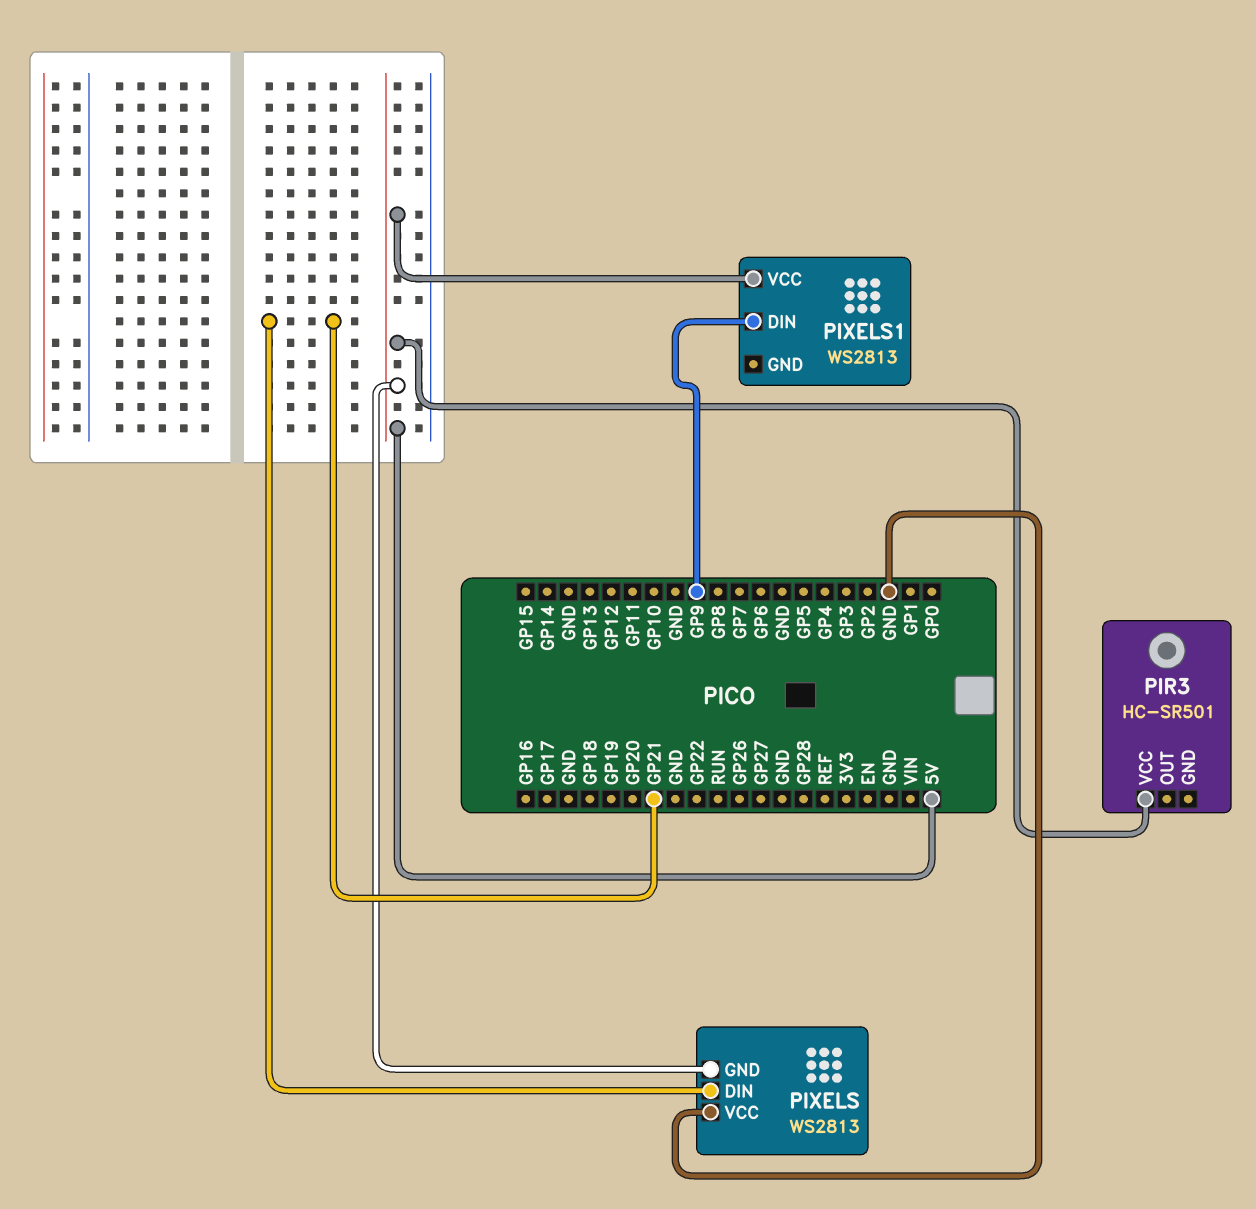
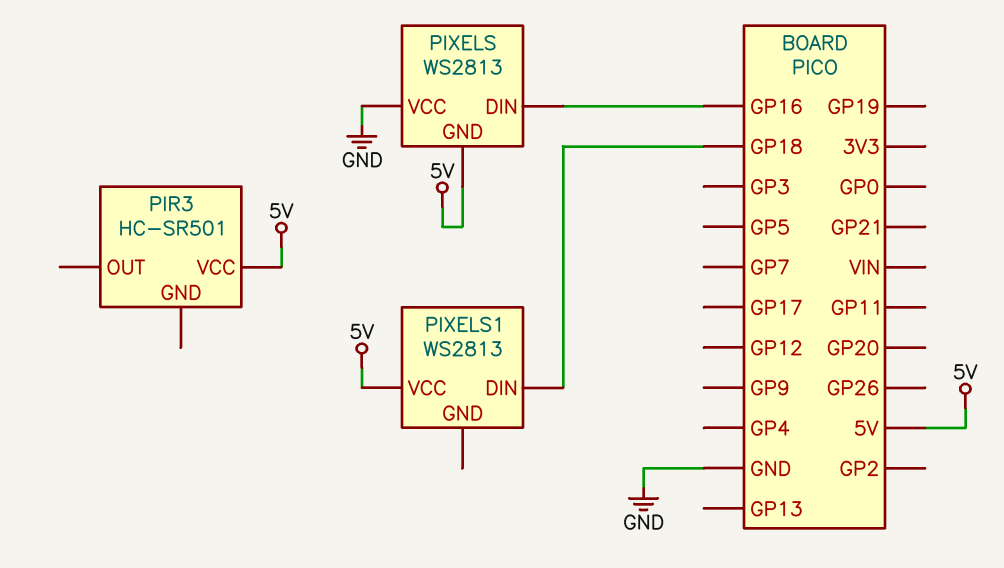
PIXELS pin DIN: GP21 -> GP16
PIXELS1 pin DIN: GP9 -> GP18

